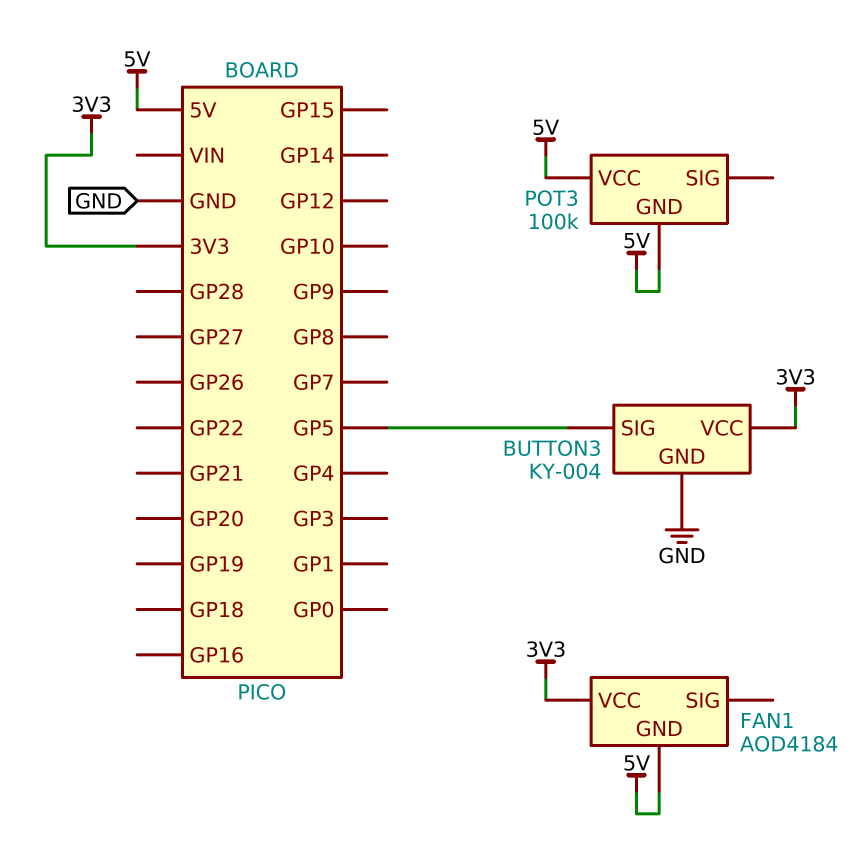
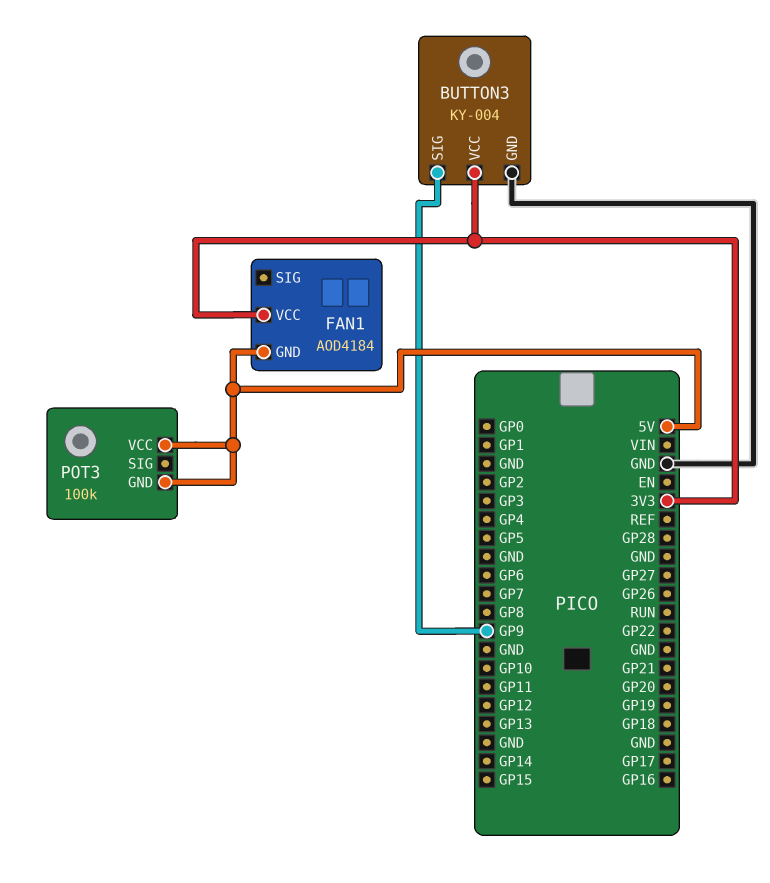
BUTTON3 pin SIG: GP5 -> GP9

